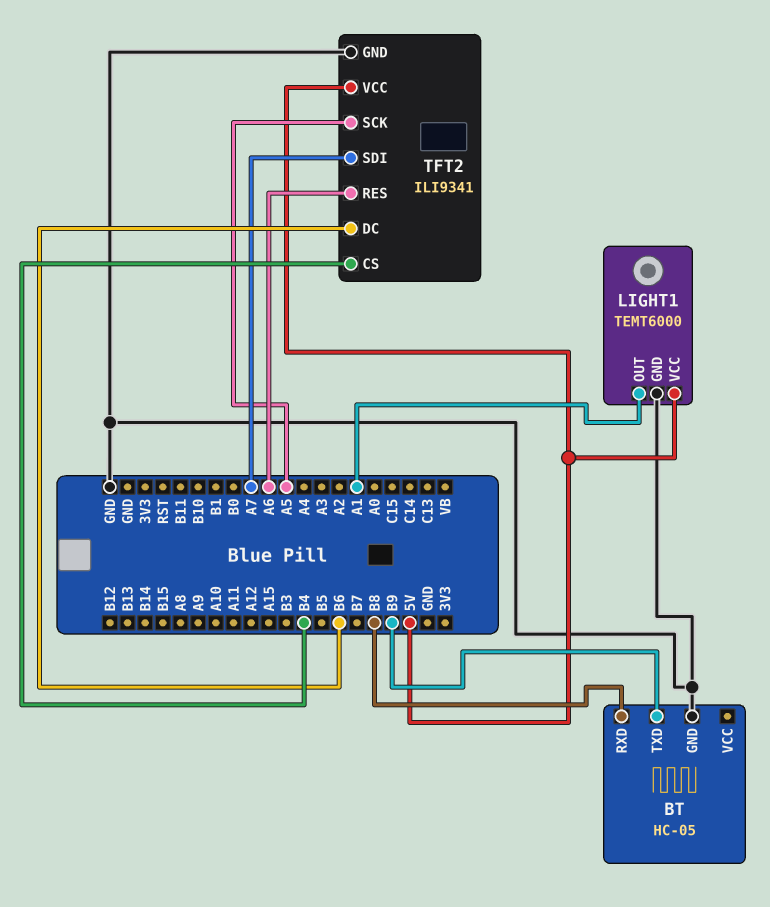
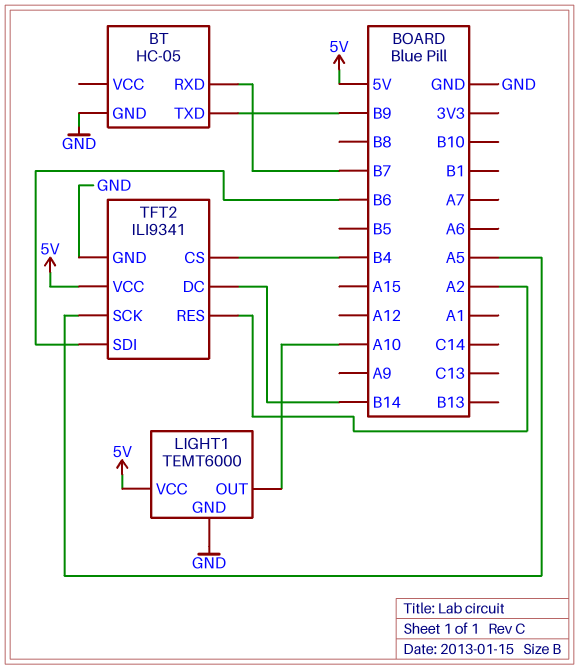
BT pin RXD: B8 -> B7
LIGHT1 pin OUT: A1 -> A10
TFT2 pin DC: B6 -> B14
TFT2 pin RES: A6 -> A2
TFT2 pin SDI: A7 -> B6

